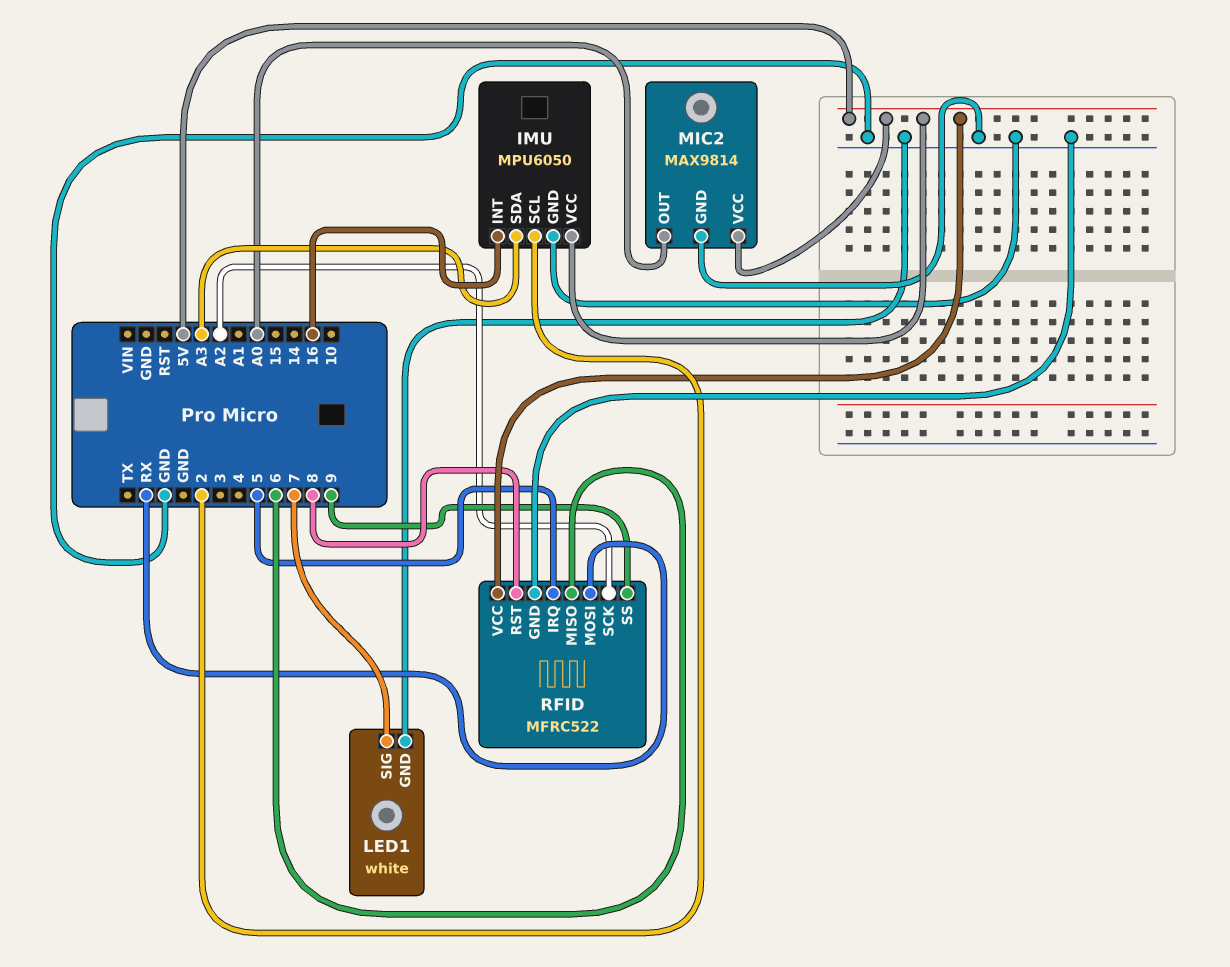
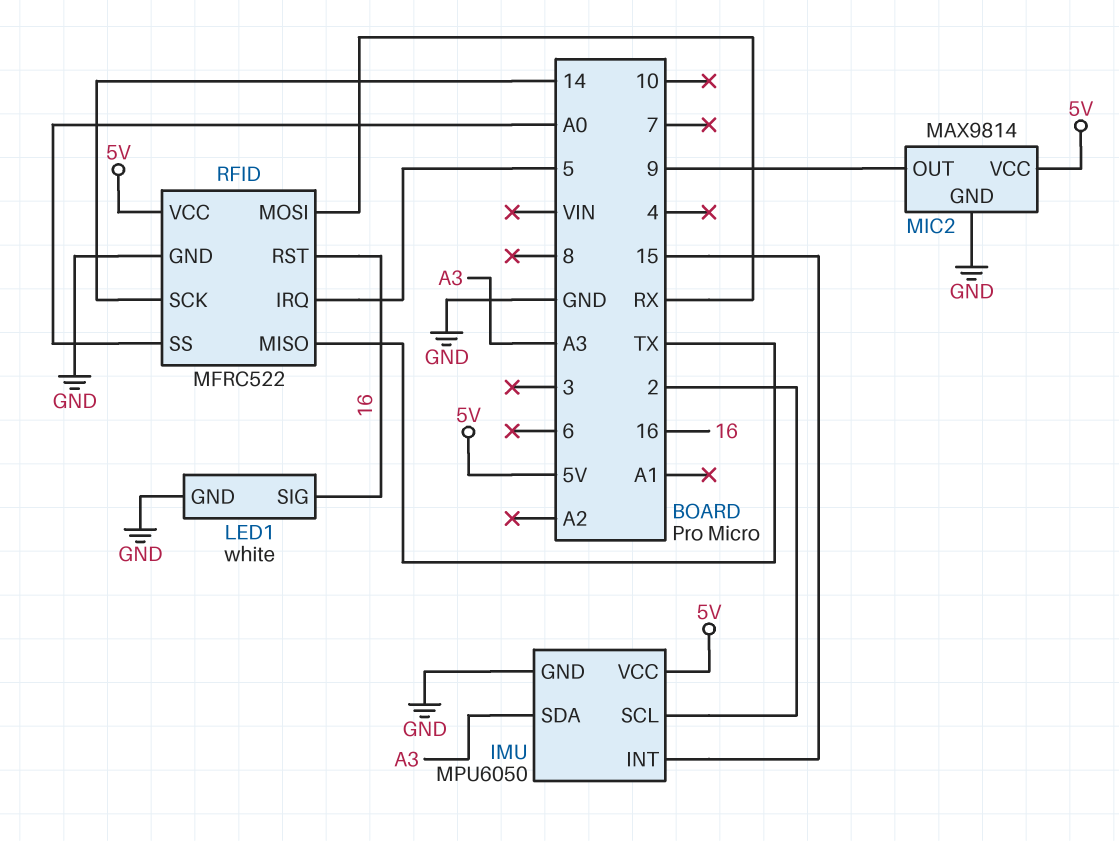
IMU pin INT: 16 -> 15
LED1 pin SIG: 7 -> 16
MIC2 pin OUT: A0 -> 9
RFID pin MISO: 6 -> TX
RFID pin RST: 8 -> 16
RFID pin SCK: A2 -> 14
RFID pin SS: 9 -> A0

